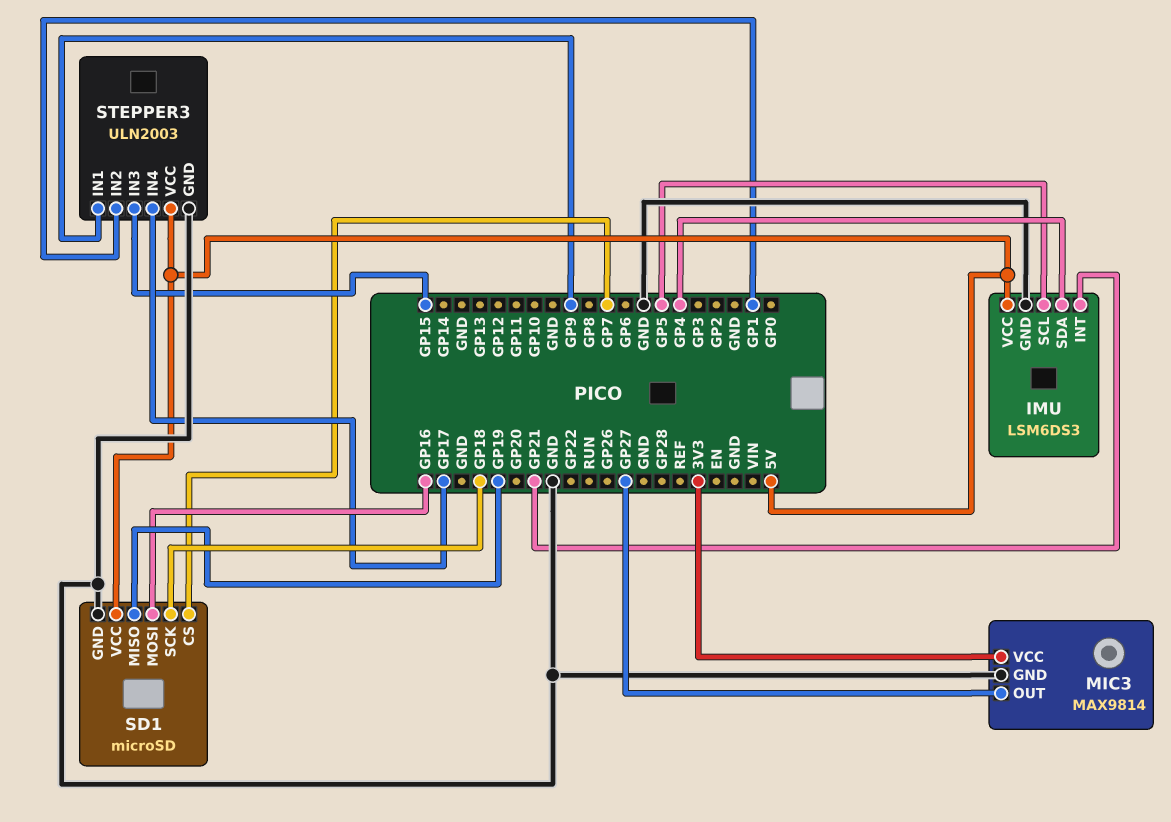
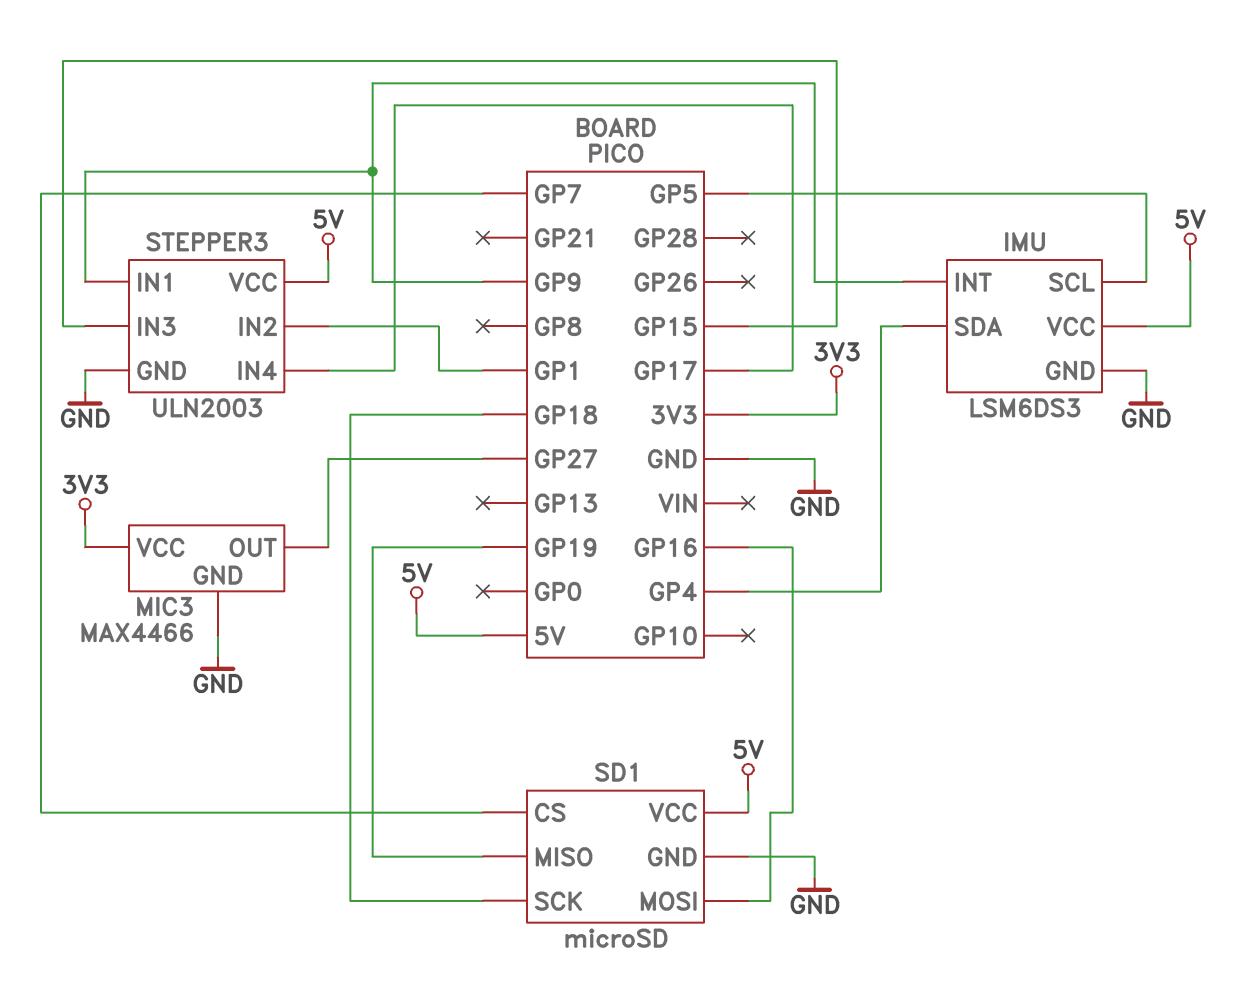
IMU pin INT: GP21 -> GP9
MIC3: MAX9814 -> MAX4466

